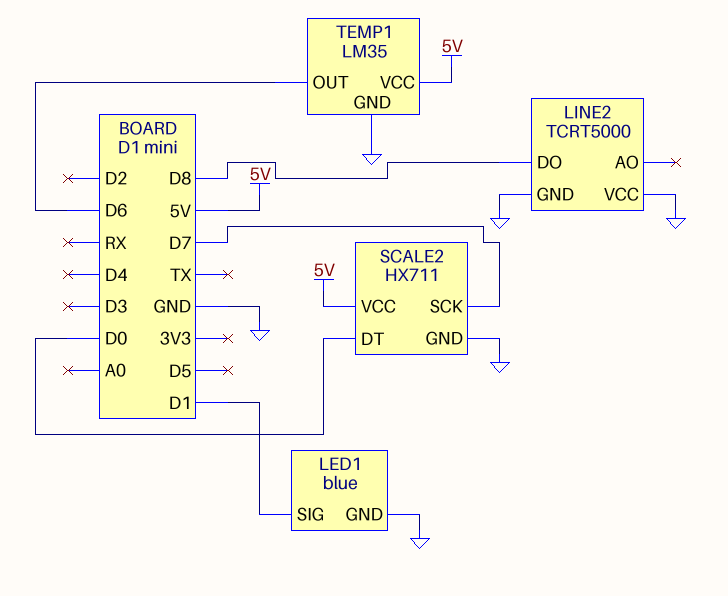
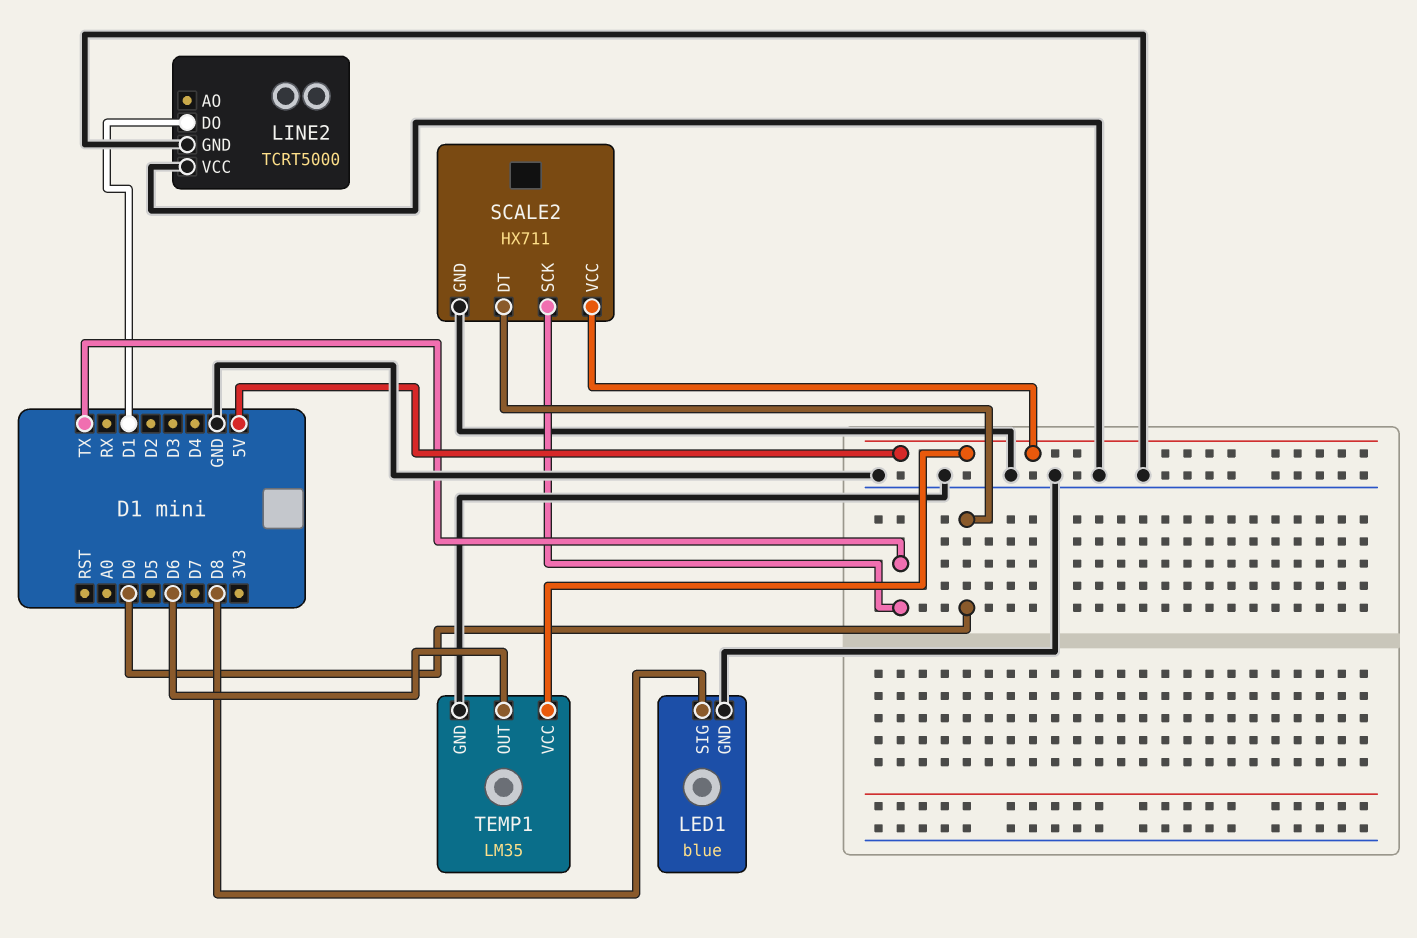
LED1 pin SIG: D1 -> D8
LINE2 pin DO: D8 -> D1
SCALE2 pin SCK: D7 -> TX

